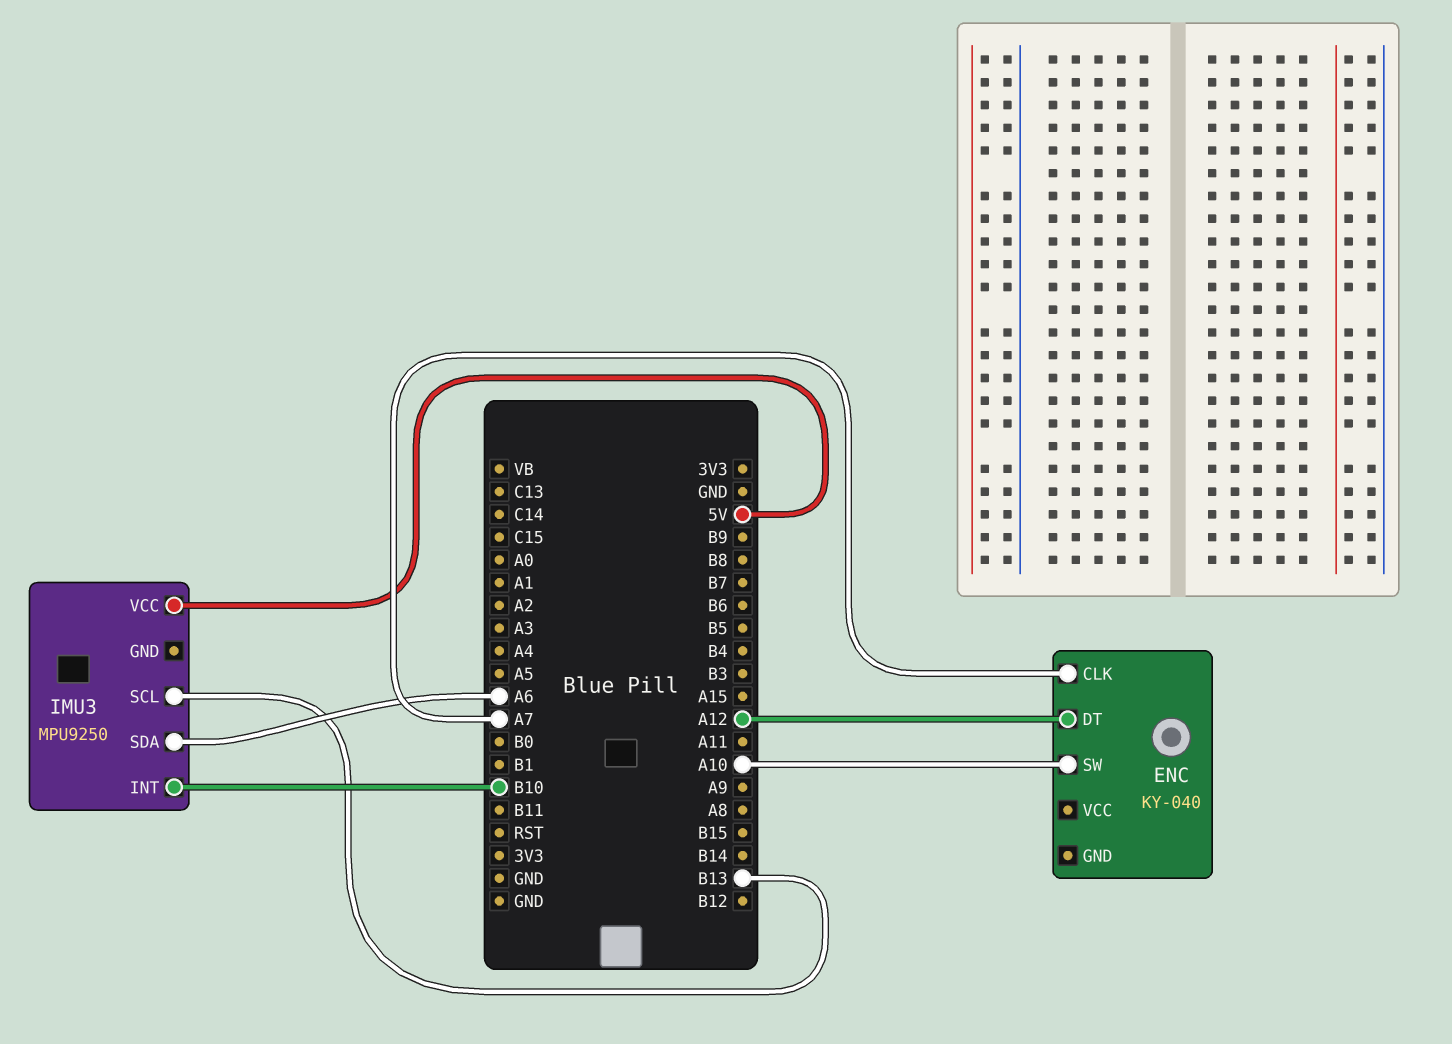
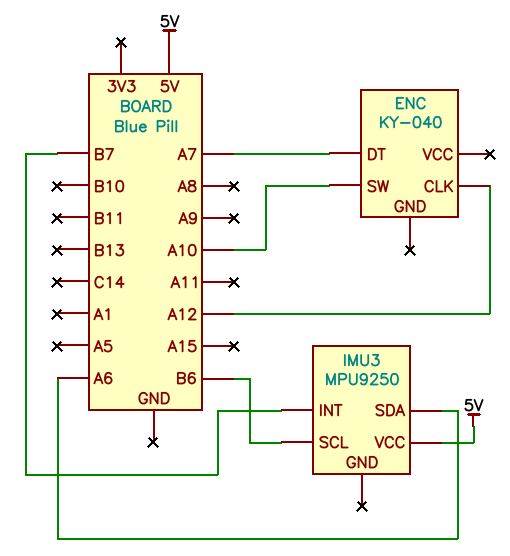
ENC pin CLK: A7 -> A12
ENC pin DT: A12 -> A7
IMU3 pin INT: B10 -> B7
IMU3 pin SCL: B13 -> B6

